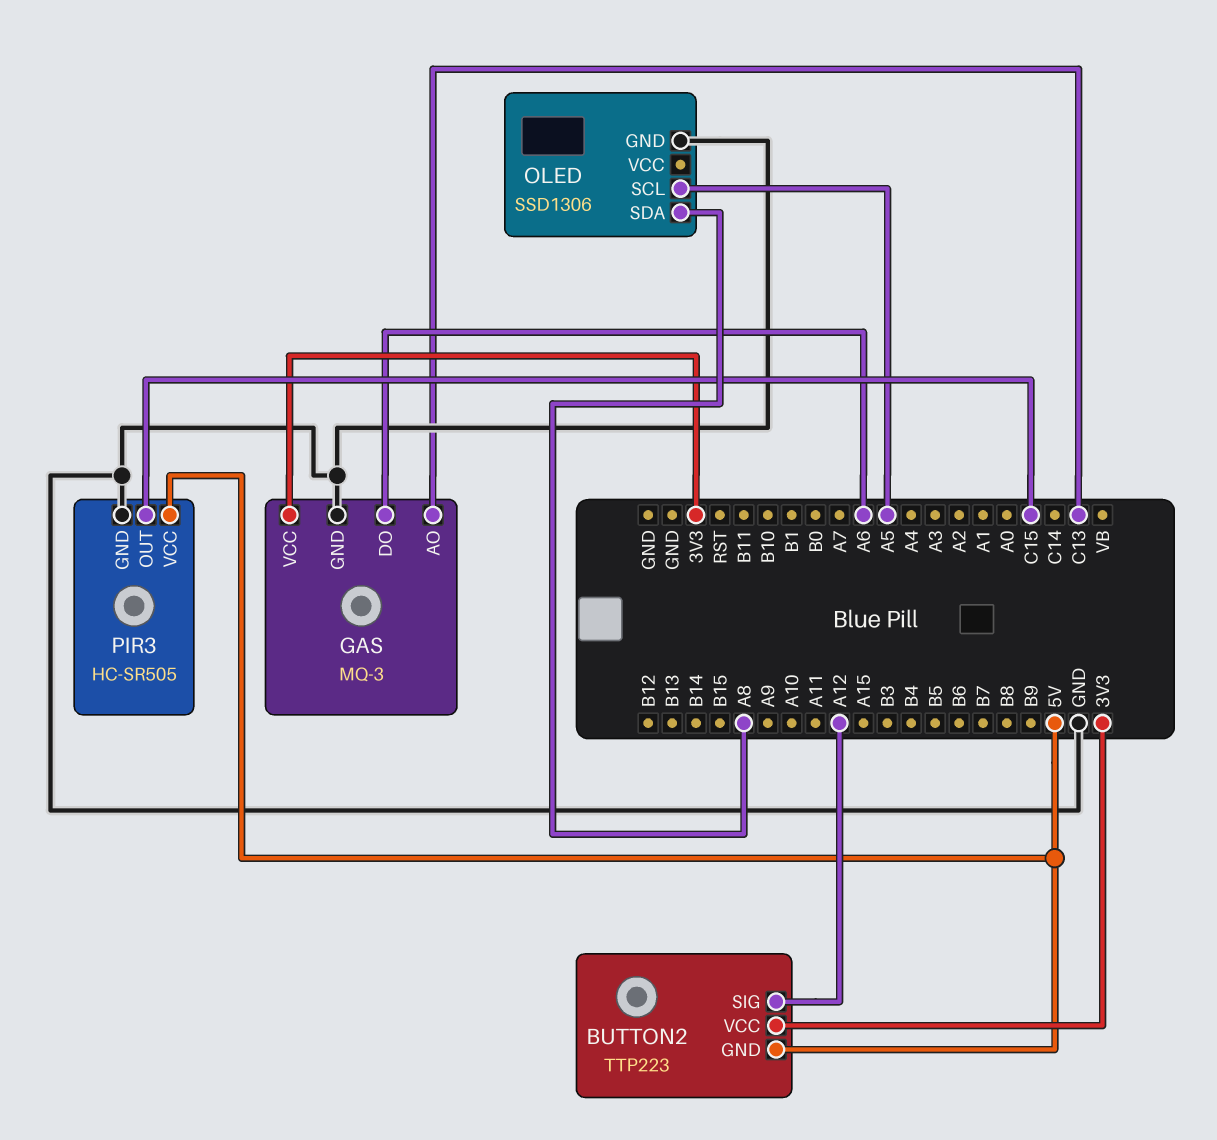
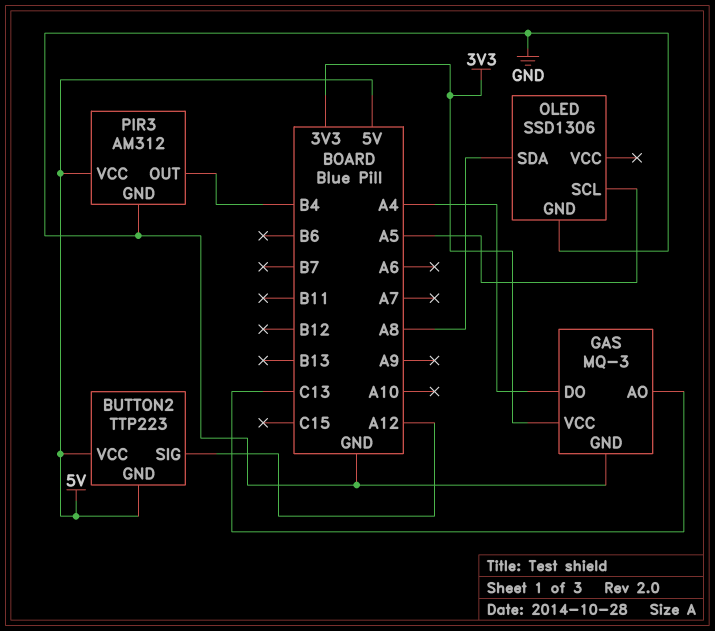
BUTTON2 pin VCC: 3V3 -> 5V
GAS pin DO: A6 -> A4
PIR3: HC-SR505 -> AM312
PIR3 pin OUT: C15 -> B4

